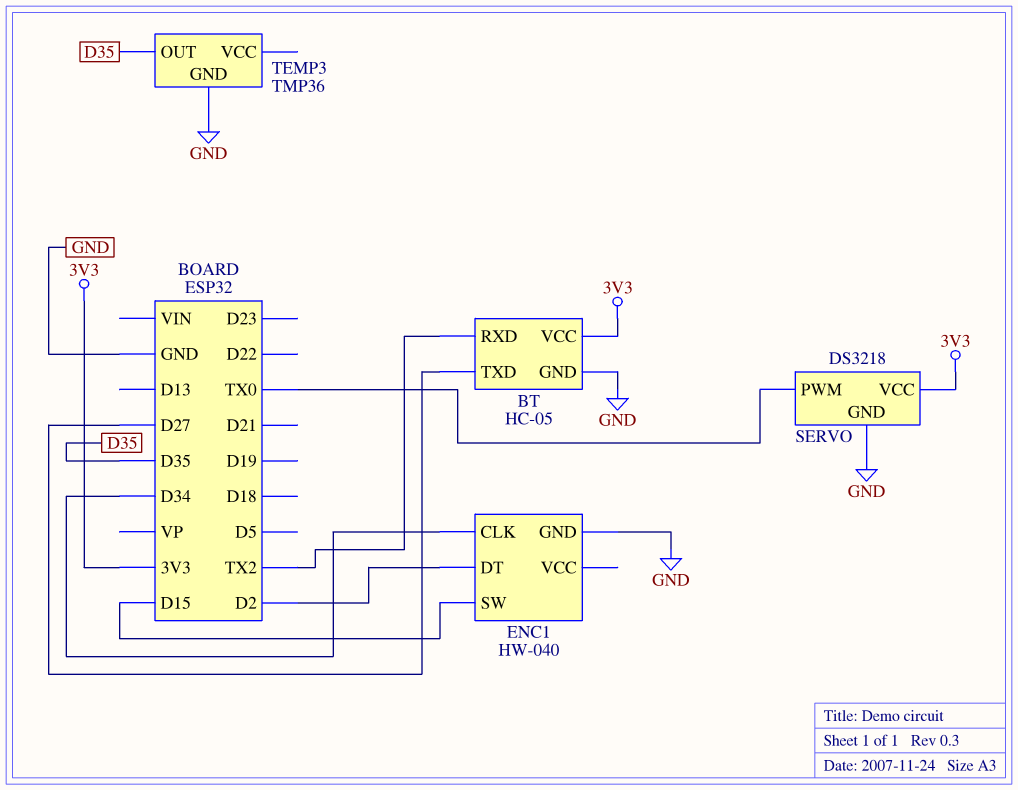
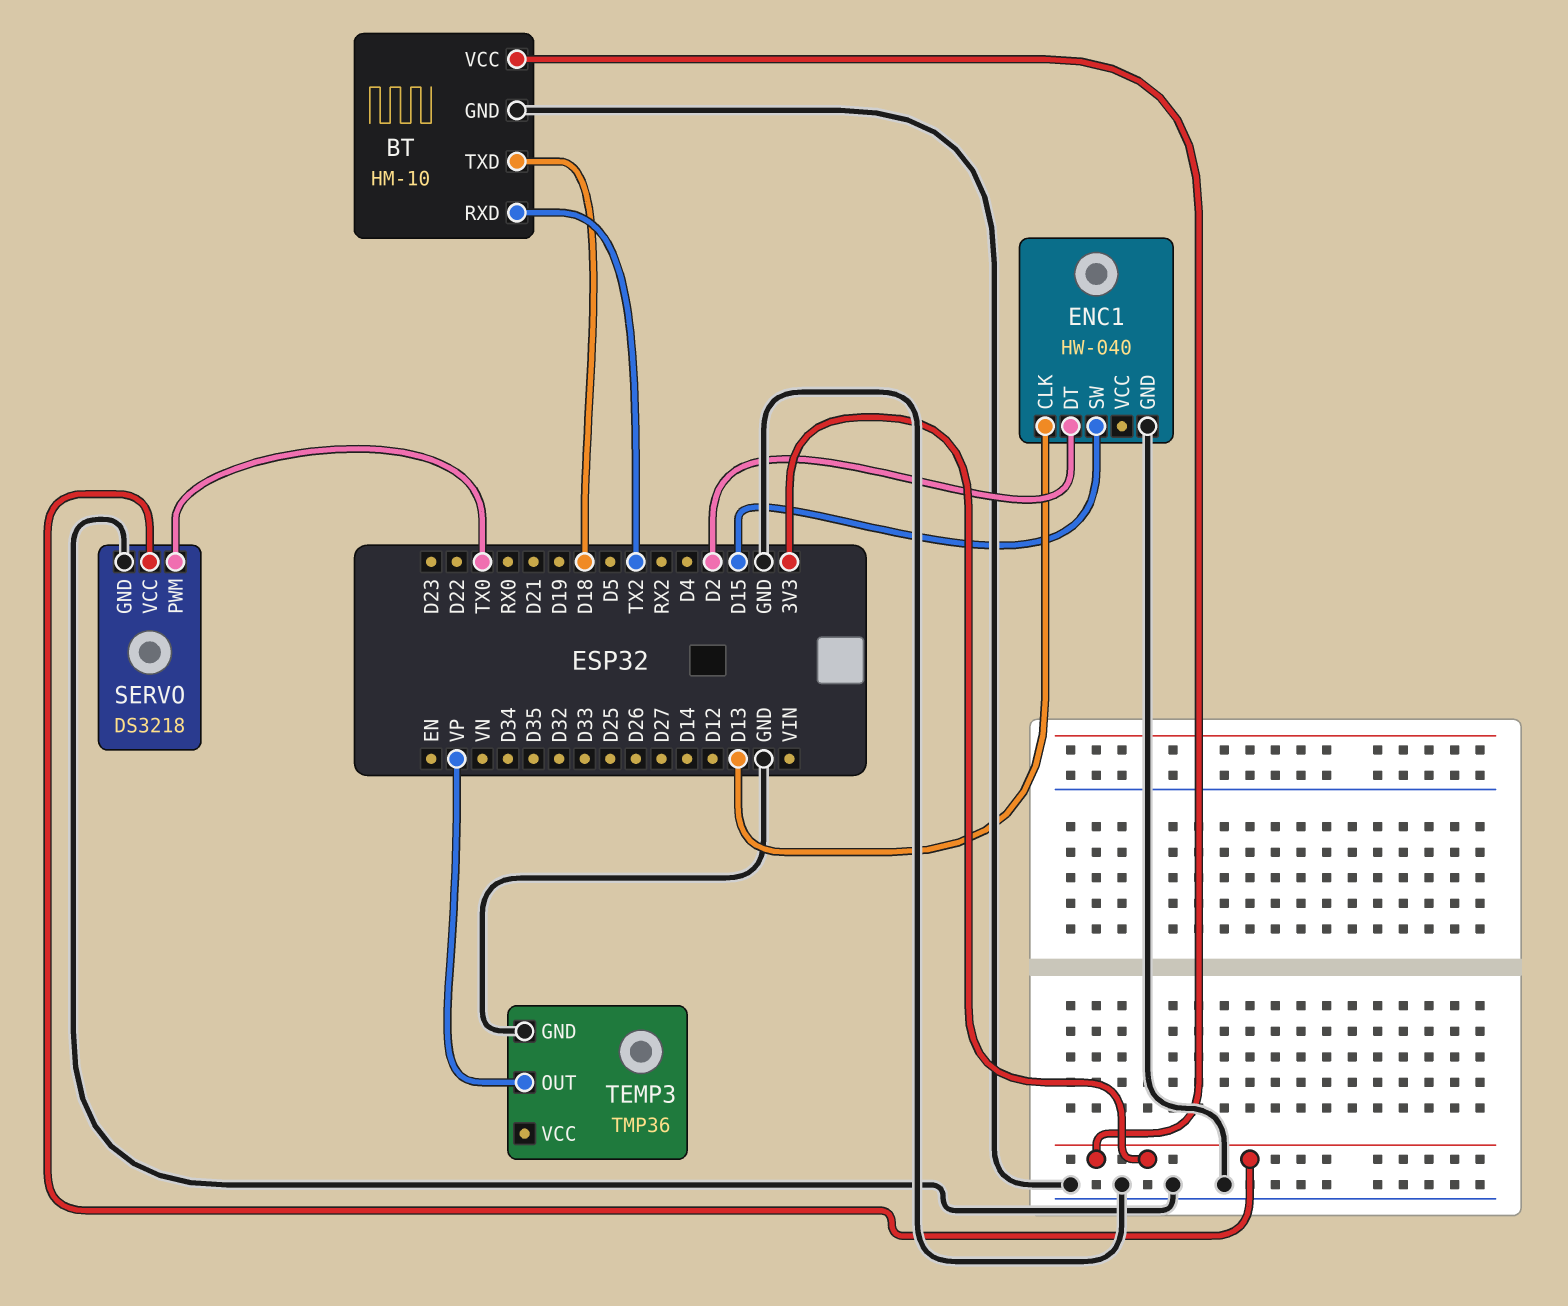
BT: HC-05 -> HM-10
BT pin TXD: D27 -> D18
ENC1 pin CLK: D34 -> D13
TEMP3 pin OUT: D35 -> VP

